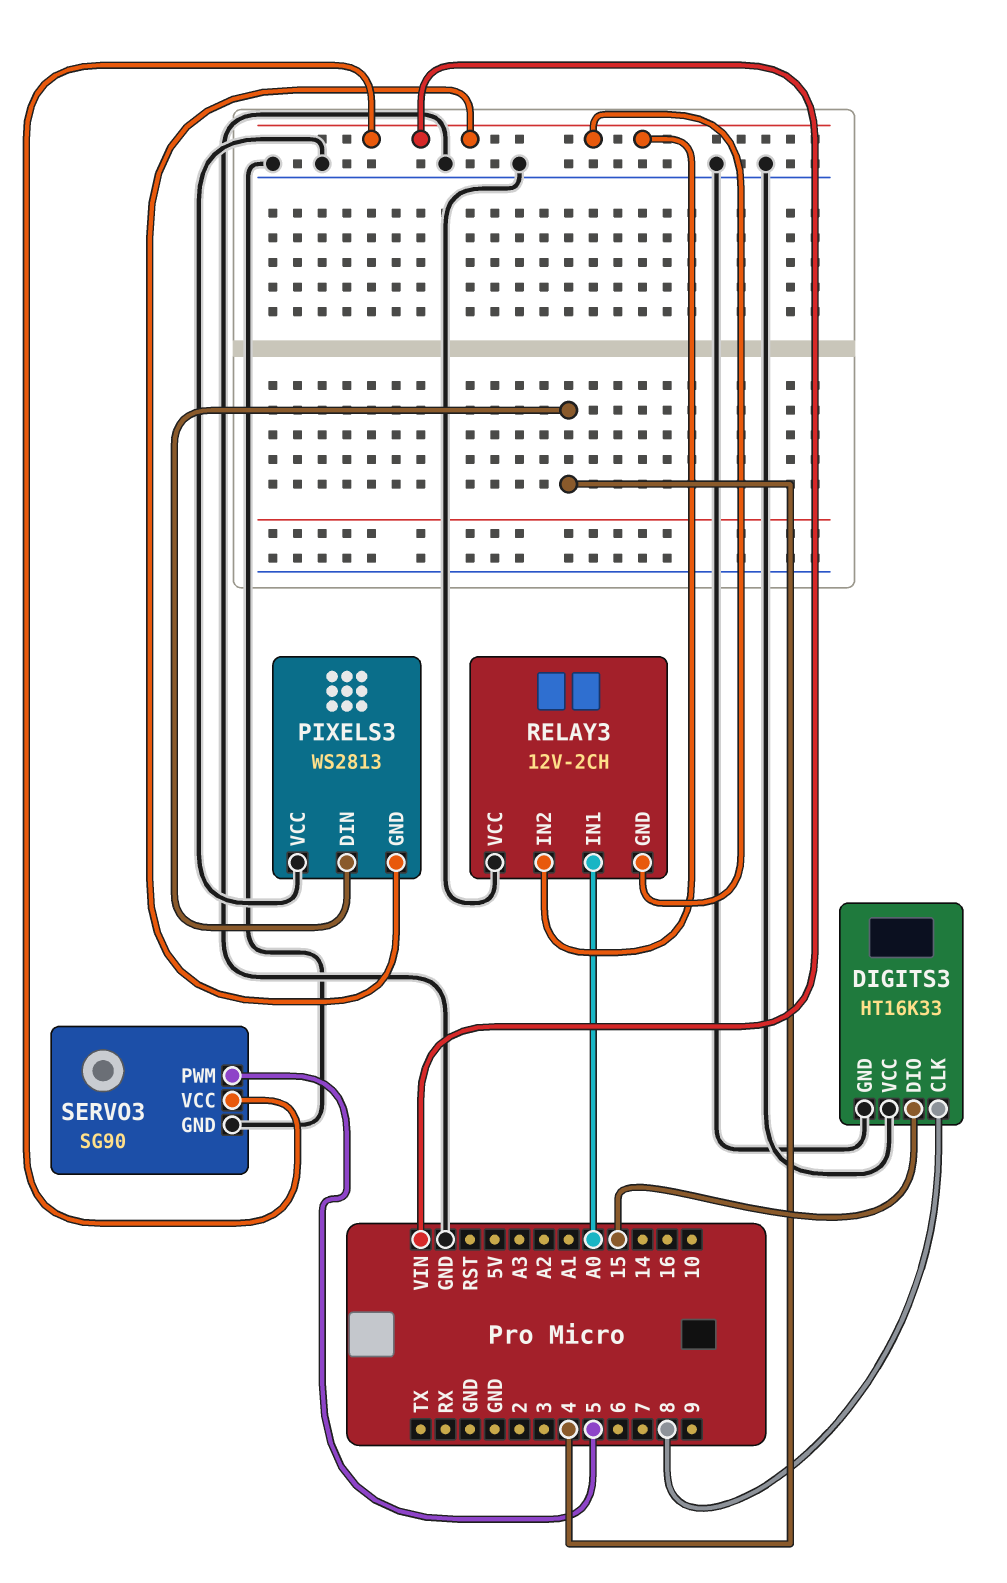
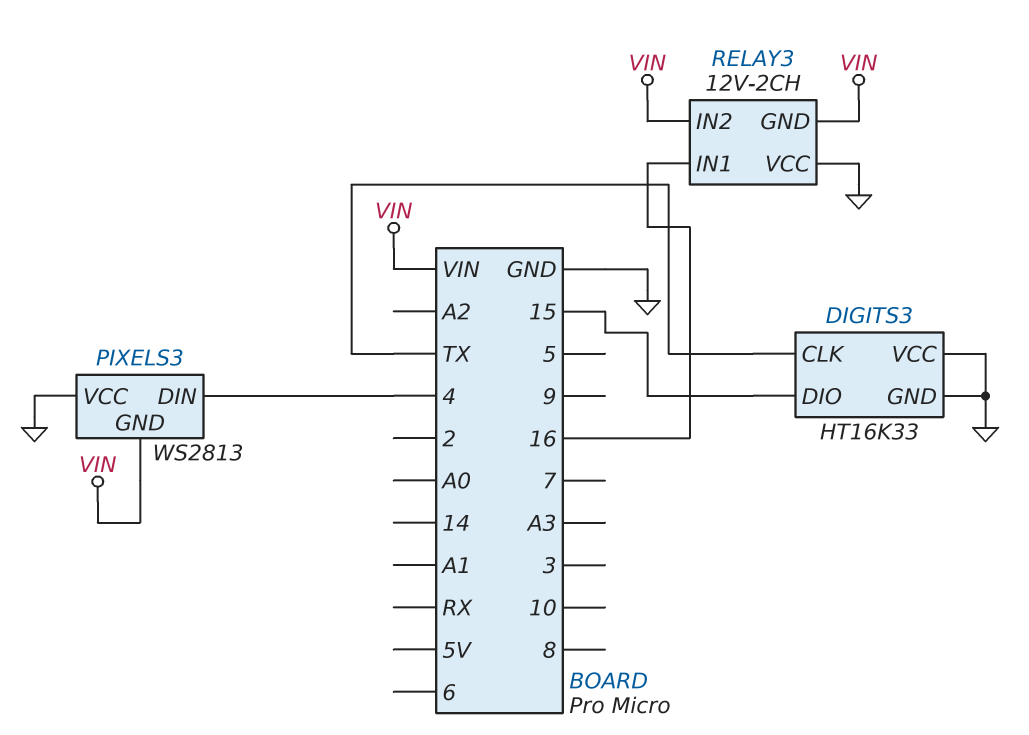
DIGITS3 pin CLK: 8 -> TX
RELAY3 pin IN1: A0 -> 16
SERVO3: SG90 -> none
SERVO3 pin GND: GND -> none
SERVO3 pin PWM: 5 -> none
SERVO3 pin VCC: VIN -> none

